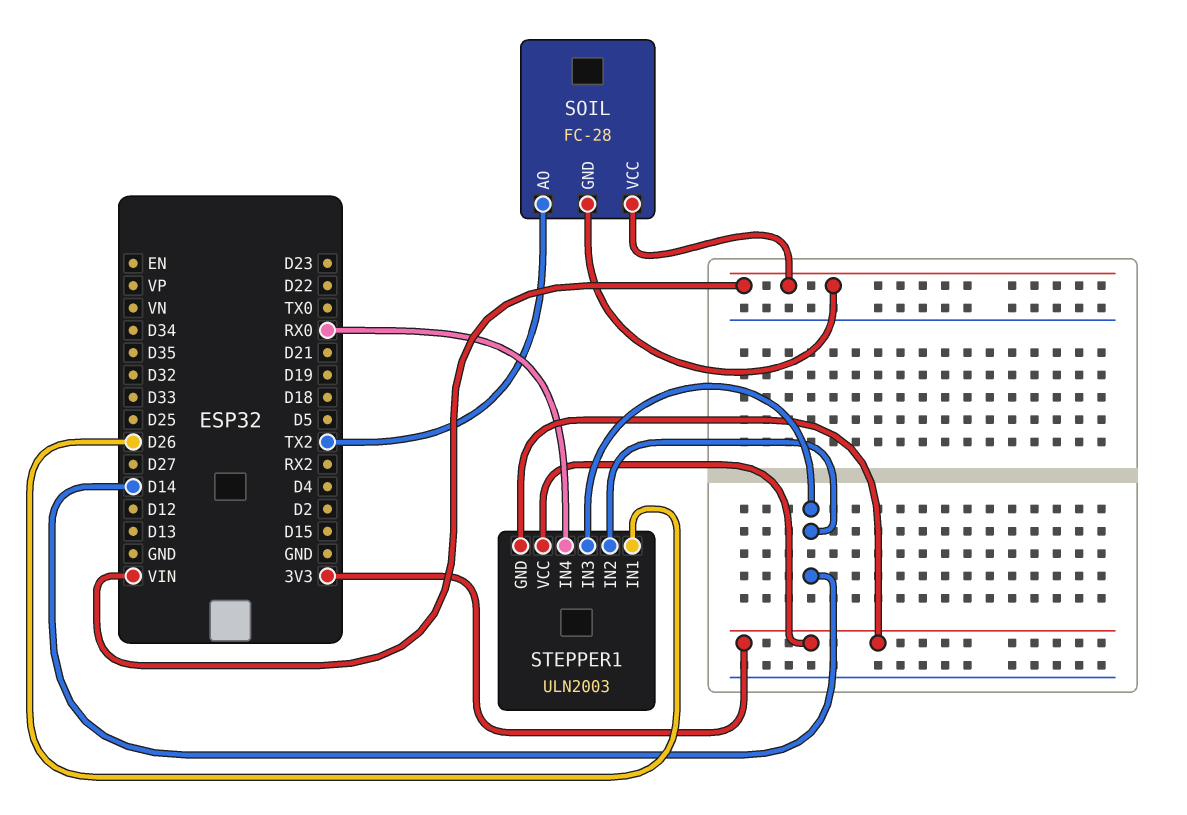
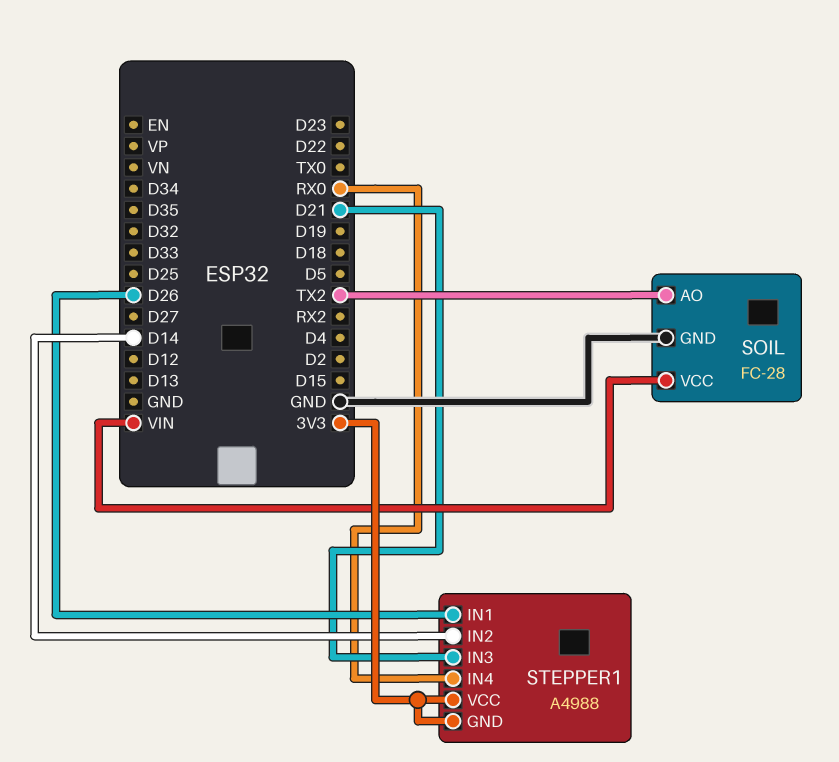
SOIL pin GND: VIN -> GND
STEPPER1: ULN2003 -> A4988
STEPPER1 pin IN3: D14 -> D21

